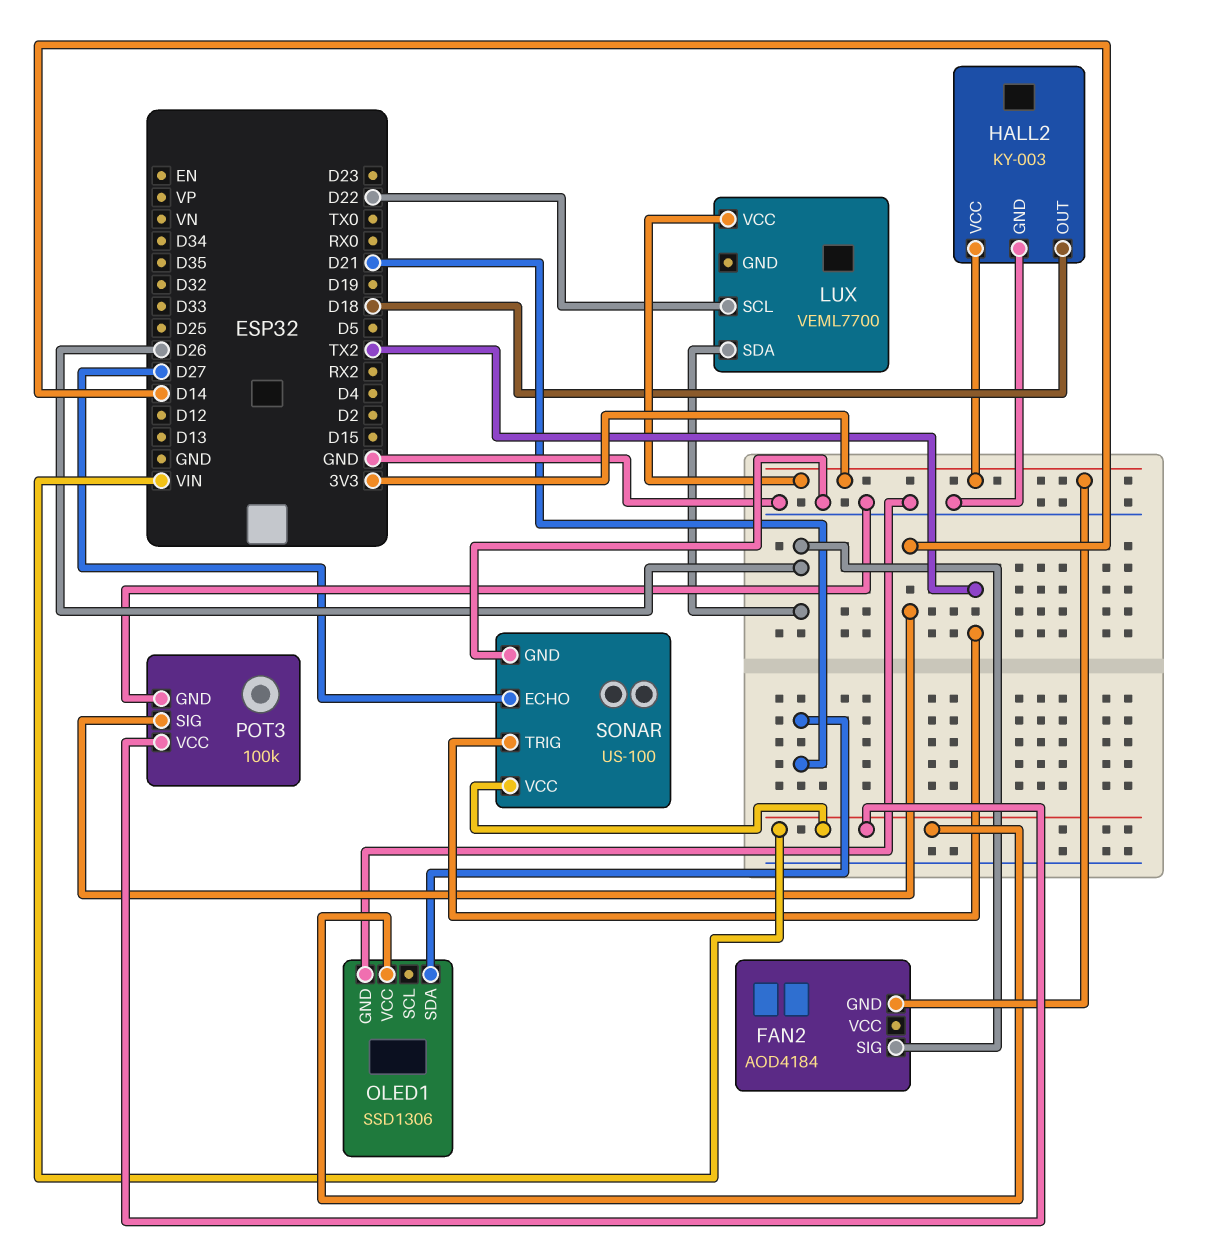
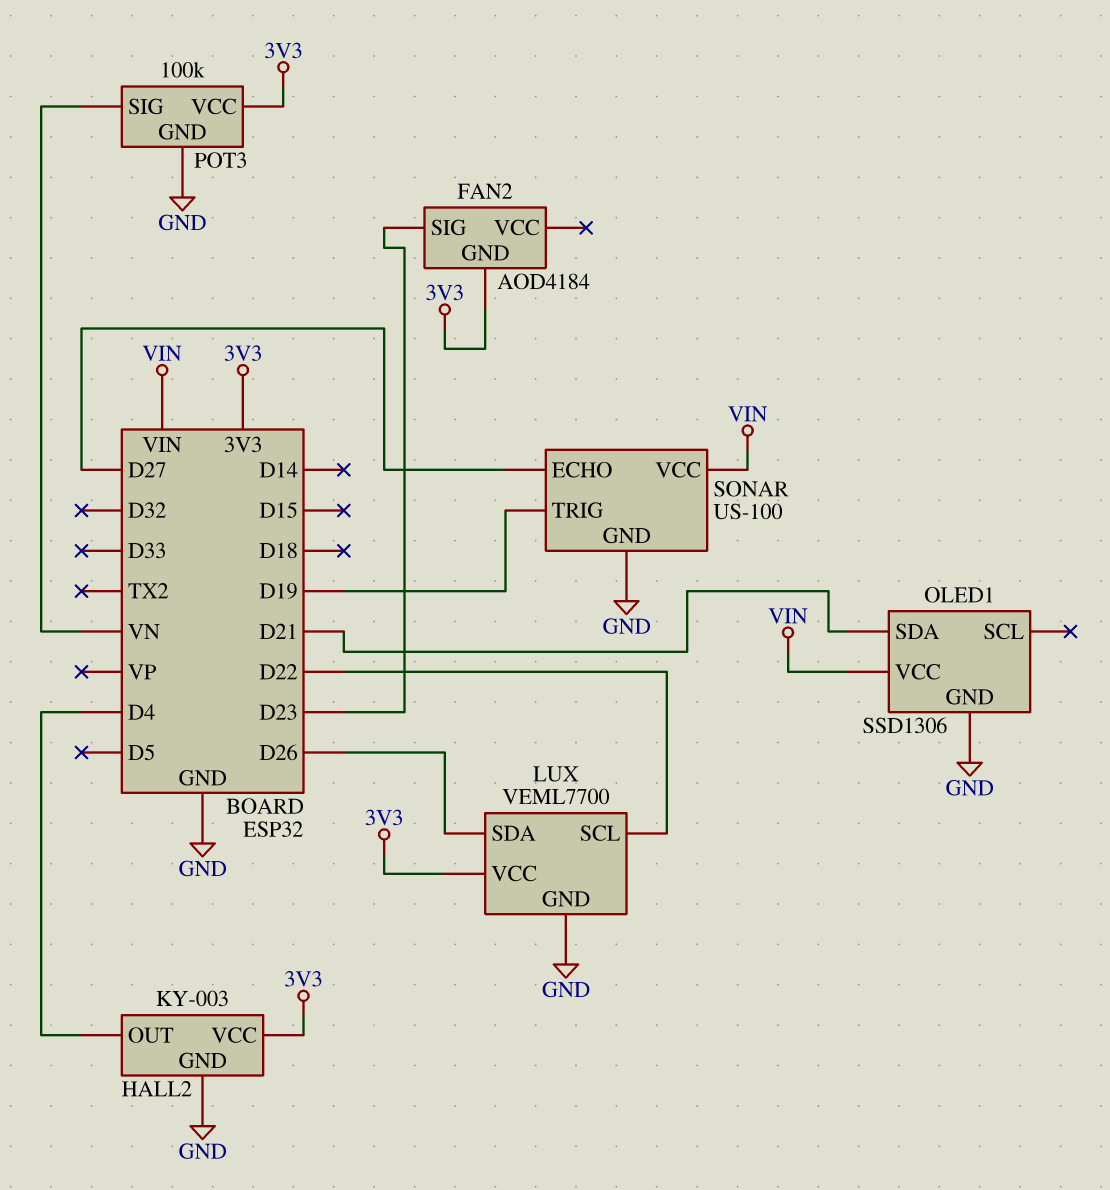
FAN2 pin SIG: D26 -> D23
HALL2 pin OUT: D18 -> D4
LUX pin GND: none -> GND
POT3 pin SIG: D14 -> VN
POT3 pin VCC: VIN -> 3V3
SONAR pin TRIG: TX2 -> D19

